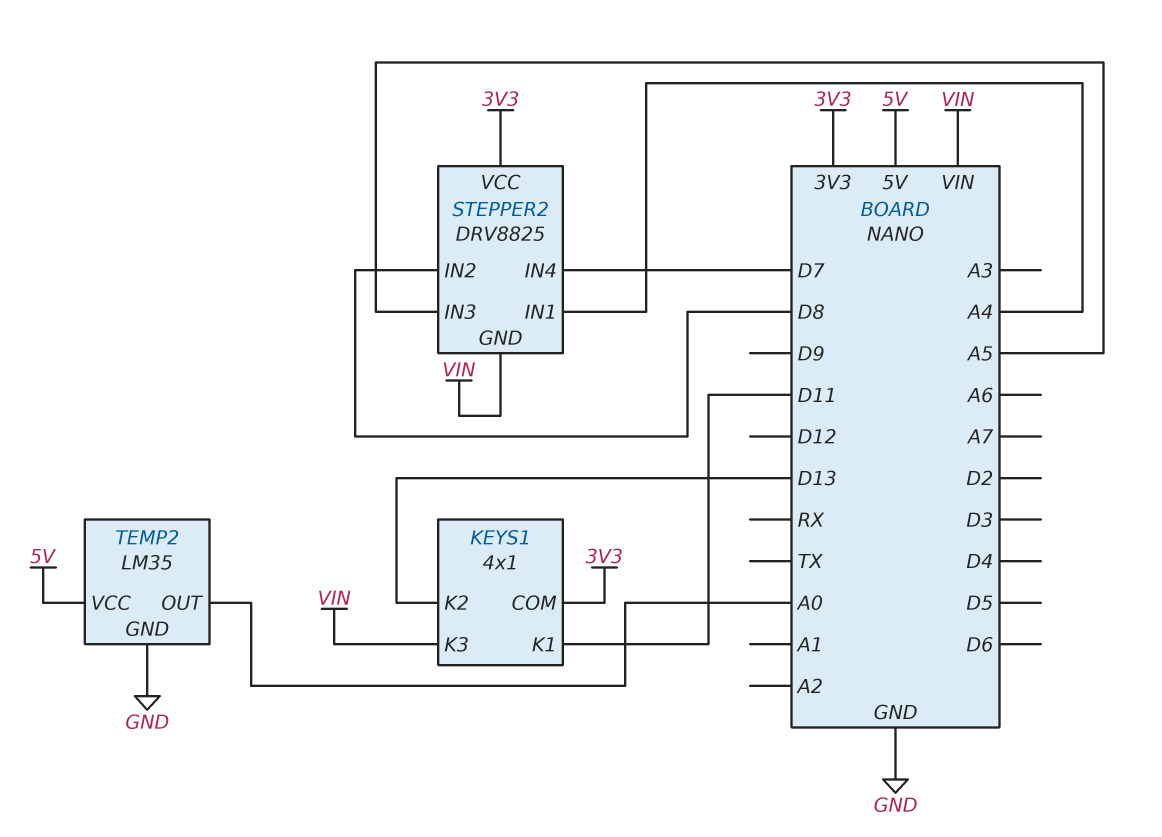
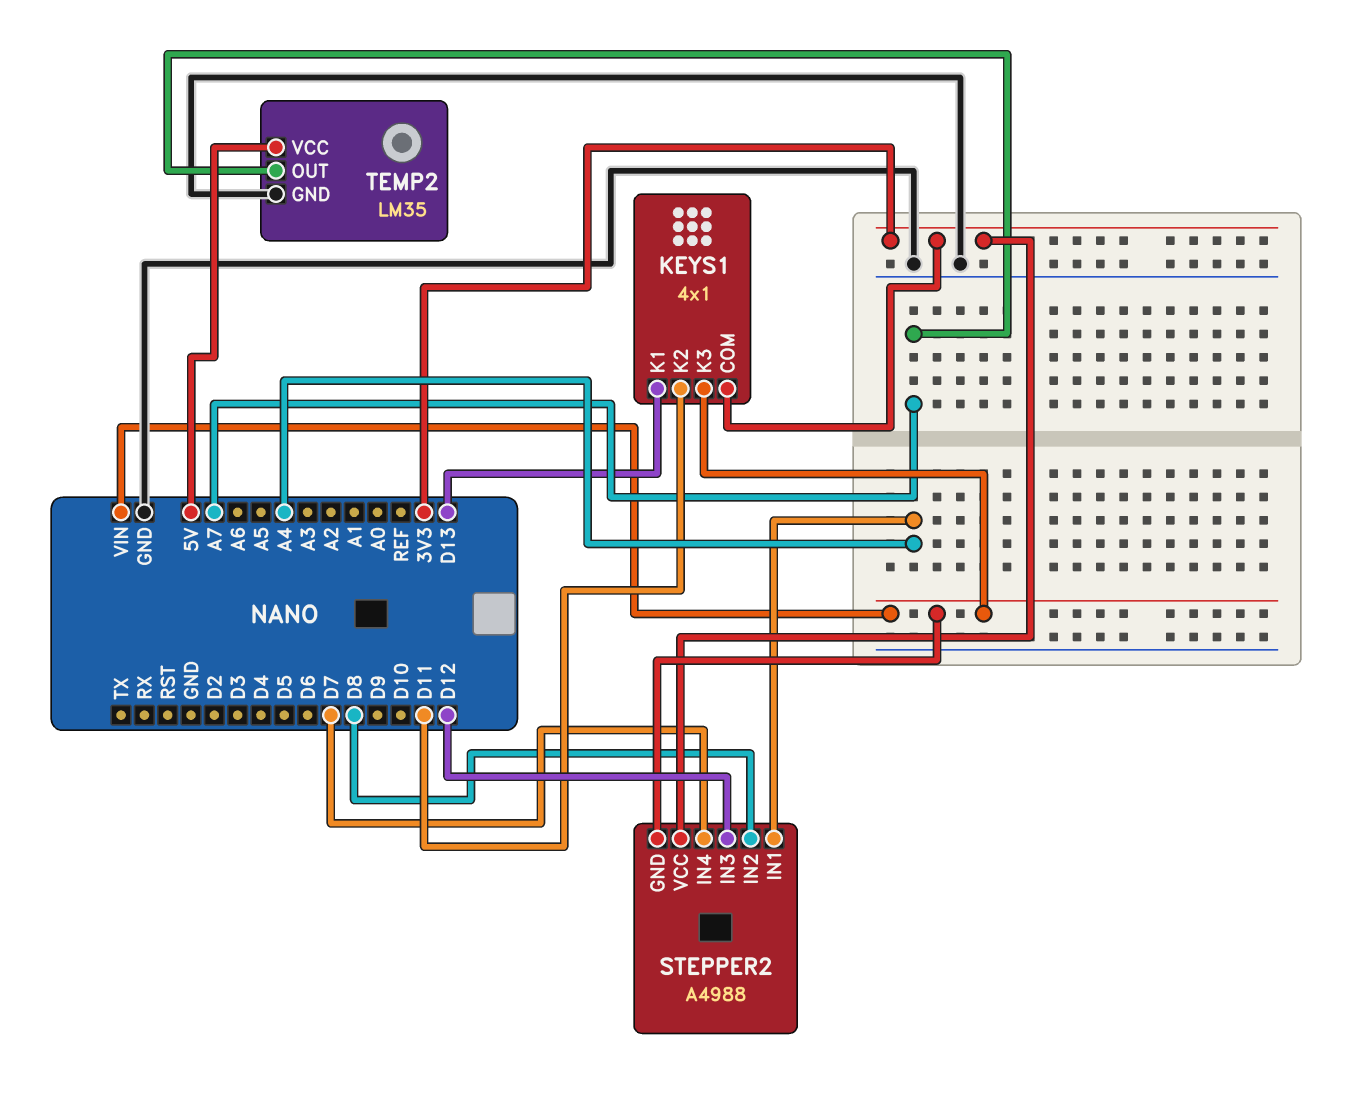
KEYS1 pin K1: D11 -> D13
KEYS1 pin K2: D13 -> D11
STEPPER2: DRV8825 -> A4988
STEPPER2 pin IN3: A5 -> D12
TEMP2 pin OUT: A0 -> A7

